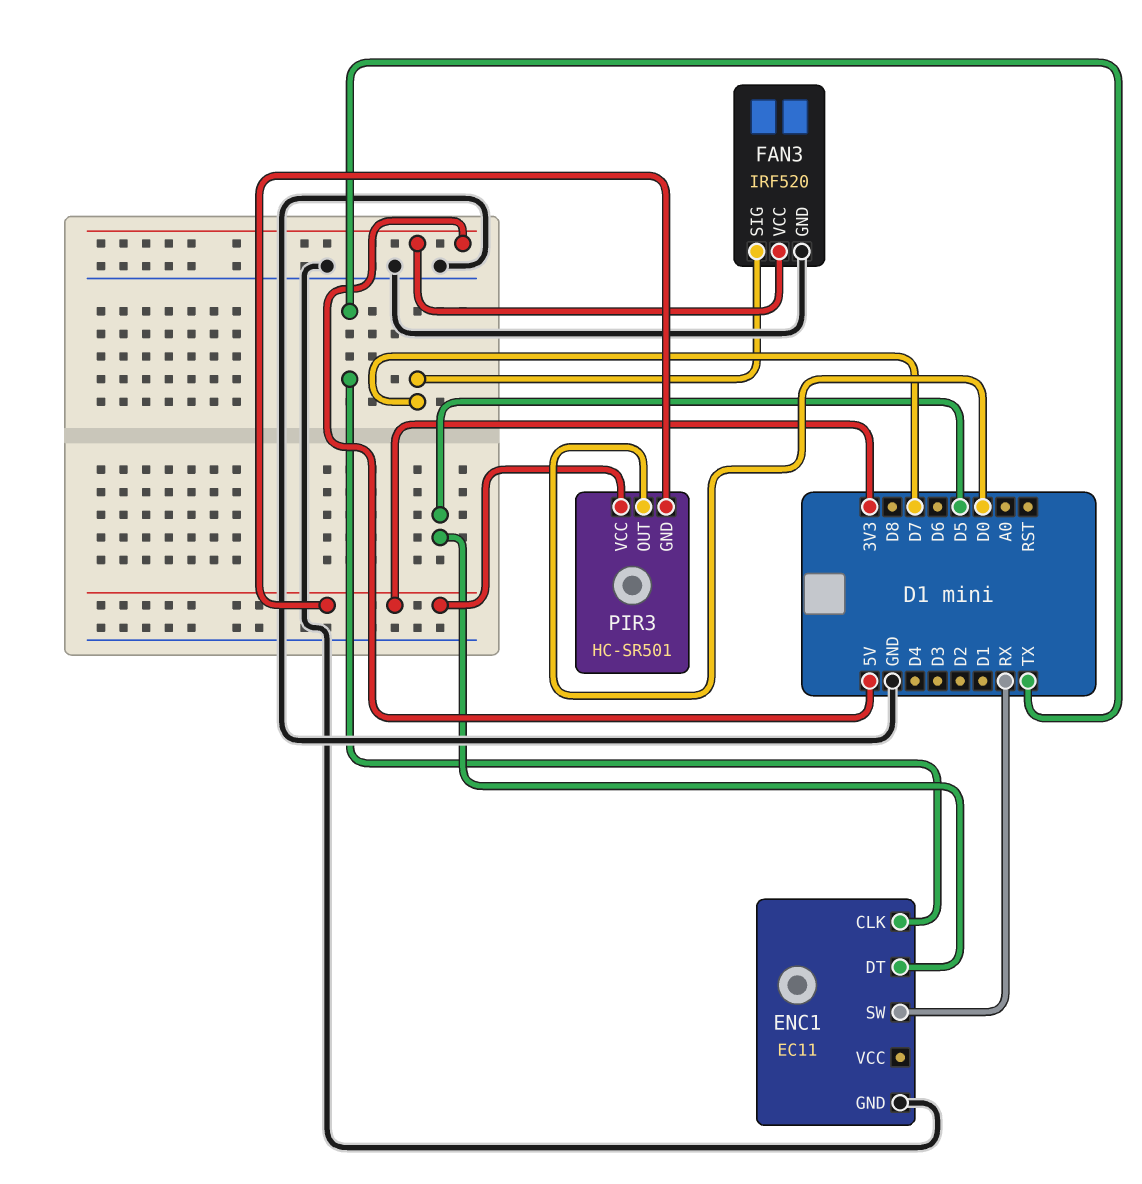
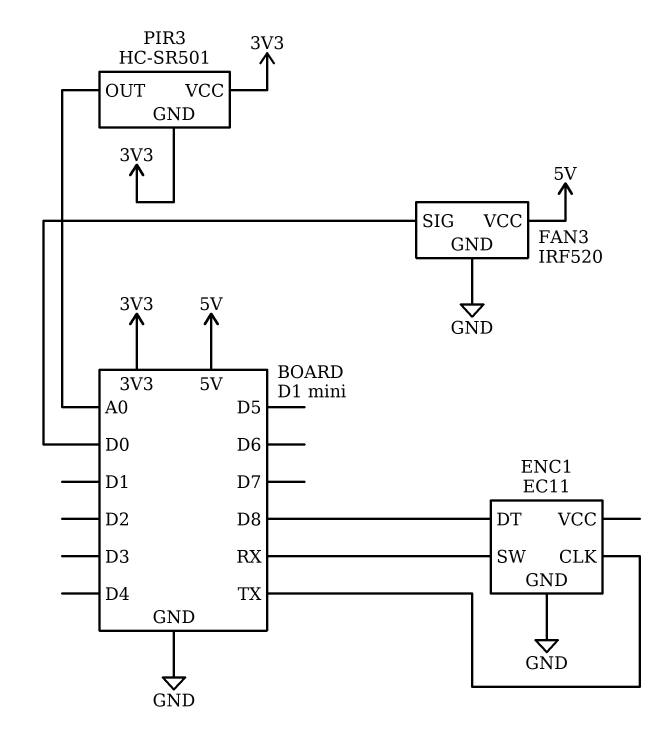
ENC1 pin DT: D5 -> D8
FAN3 pin SIG: D7 -> D0
PIR3 pin OUT: D0 -> A0

